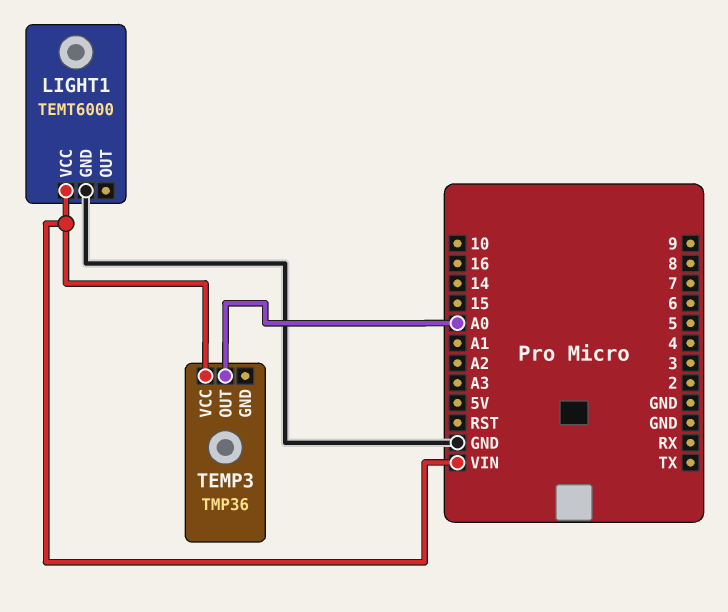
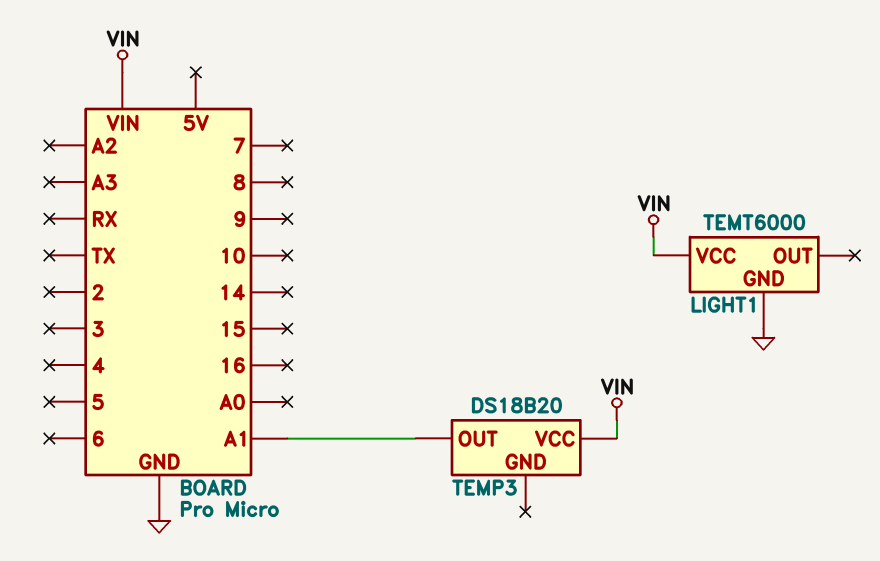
TEMP3: TMP36 -> DS18B20
TEMP3 pin OUT: A0 -> A1

